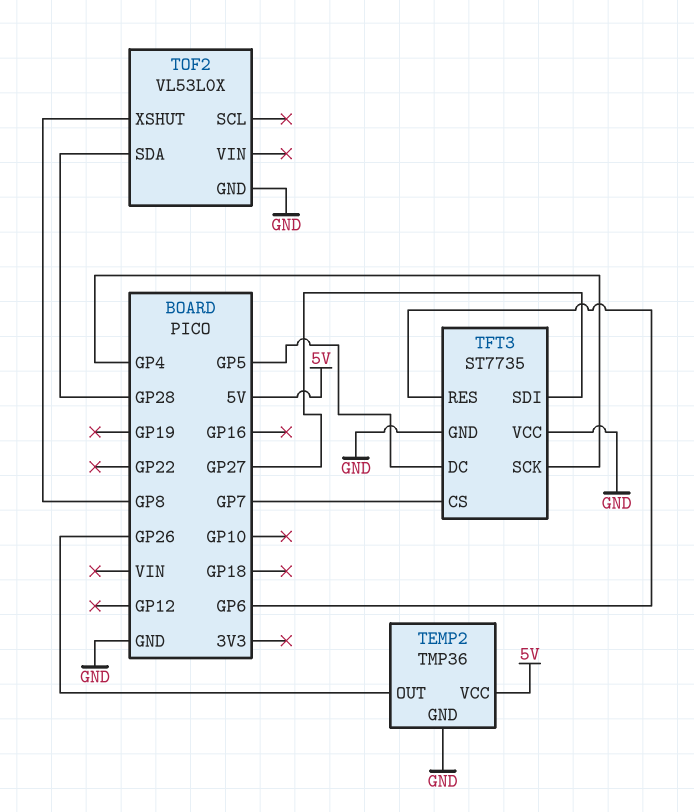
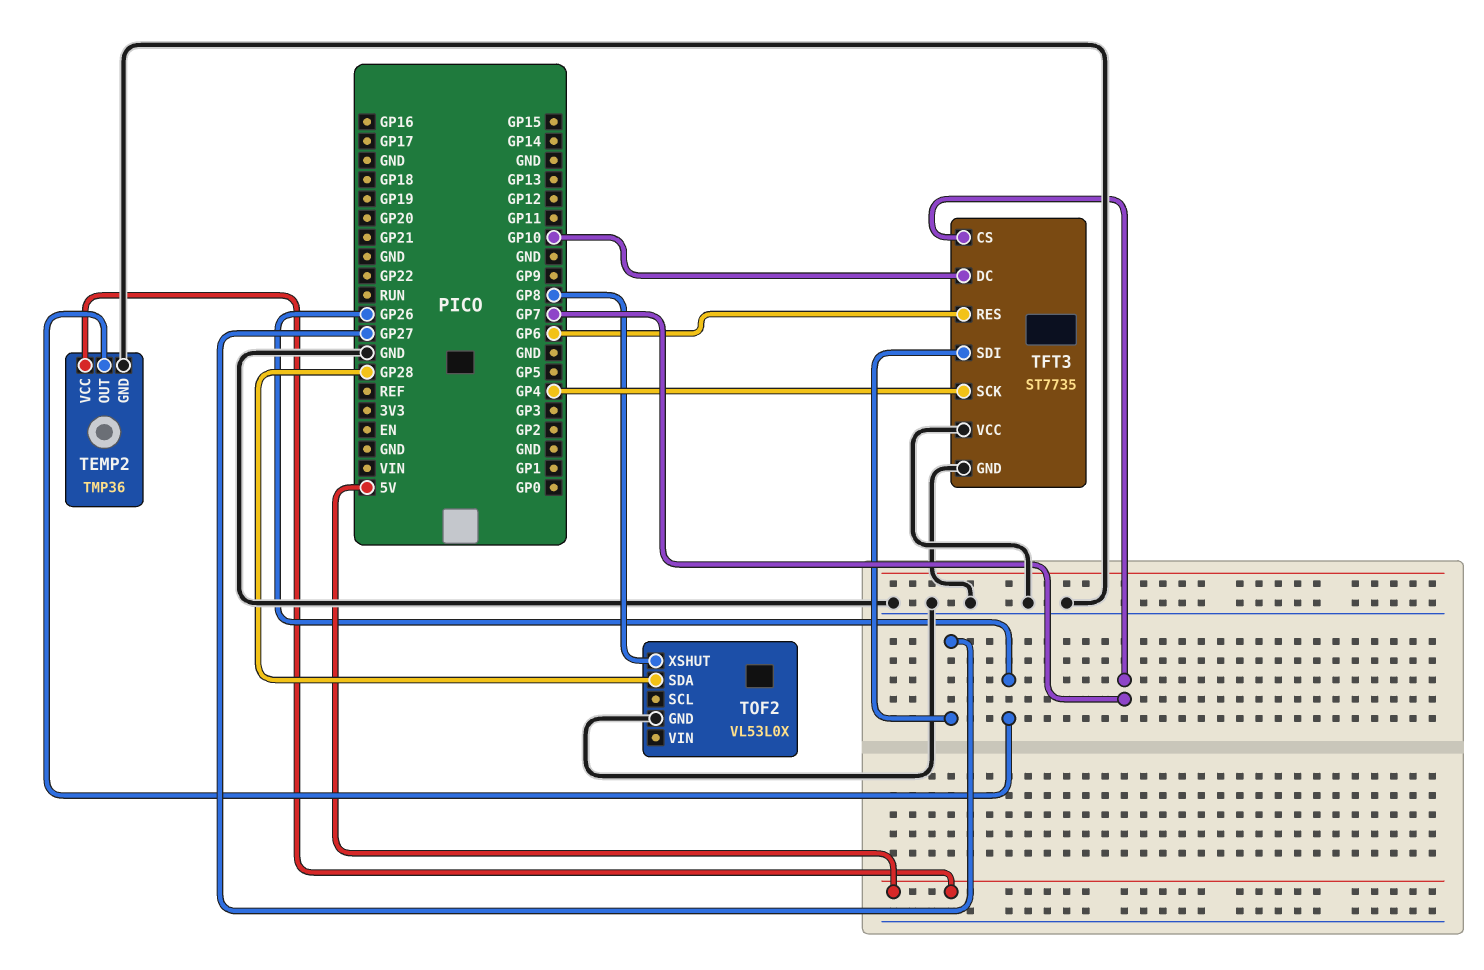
TFT3 pin DC: GP5 -> GP10

